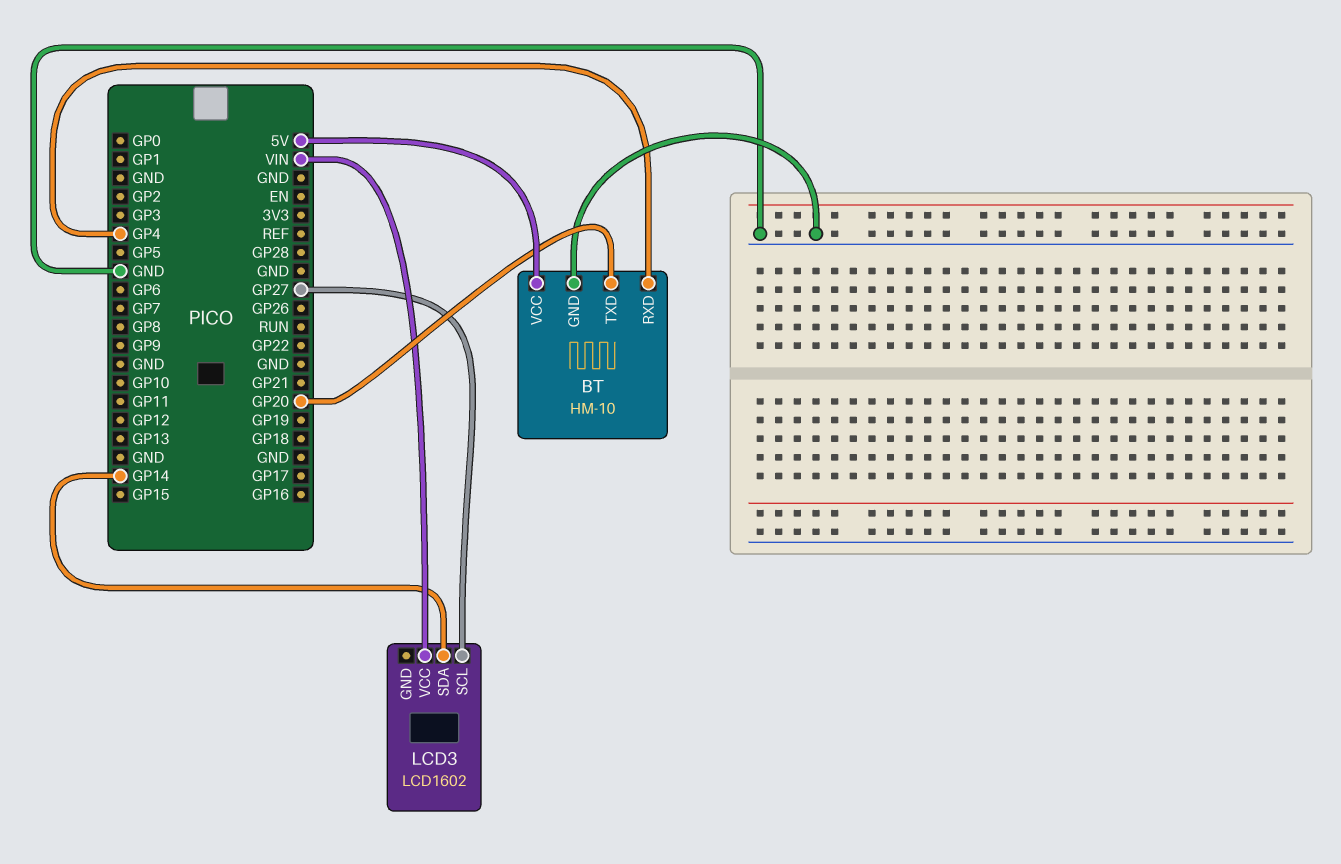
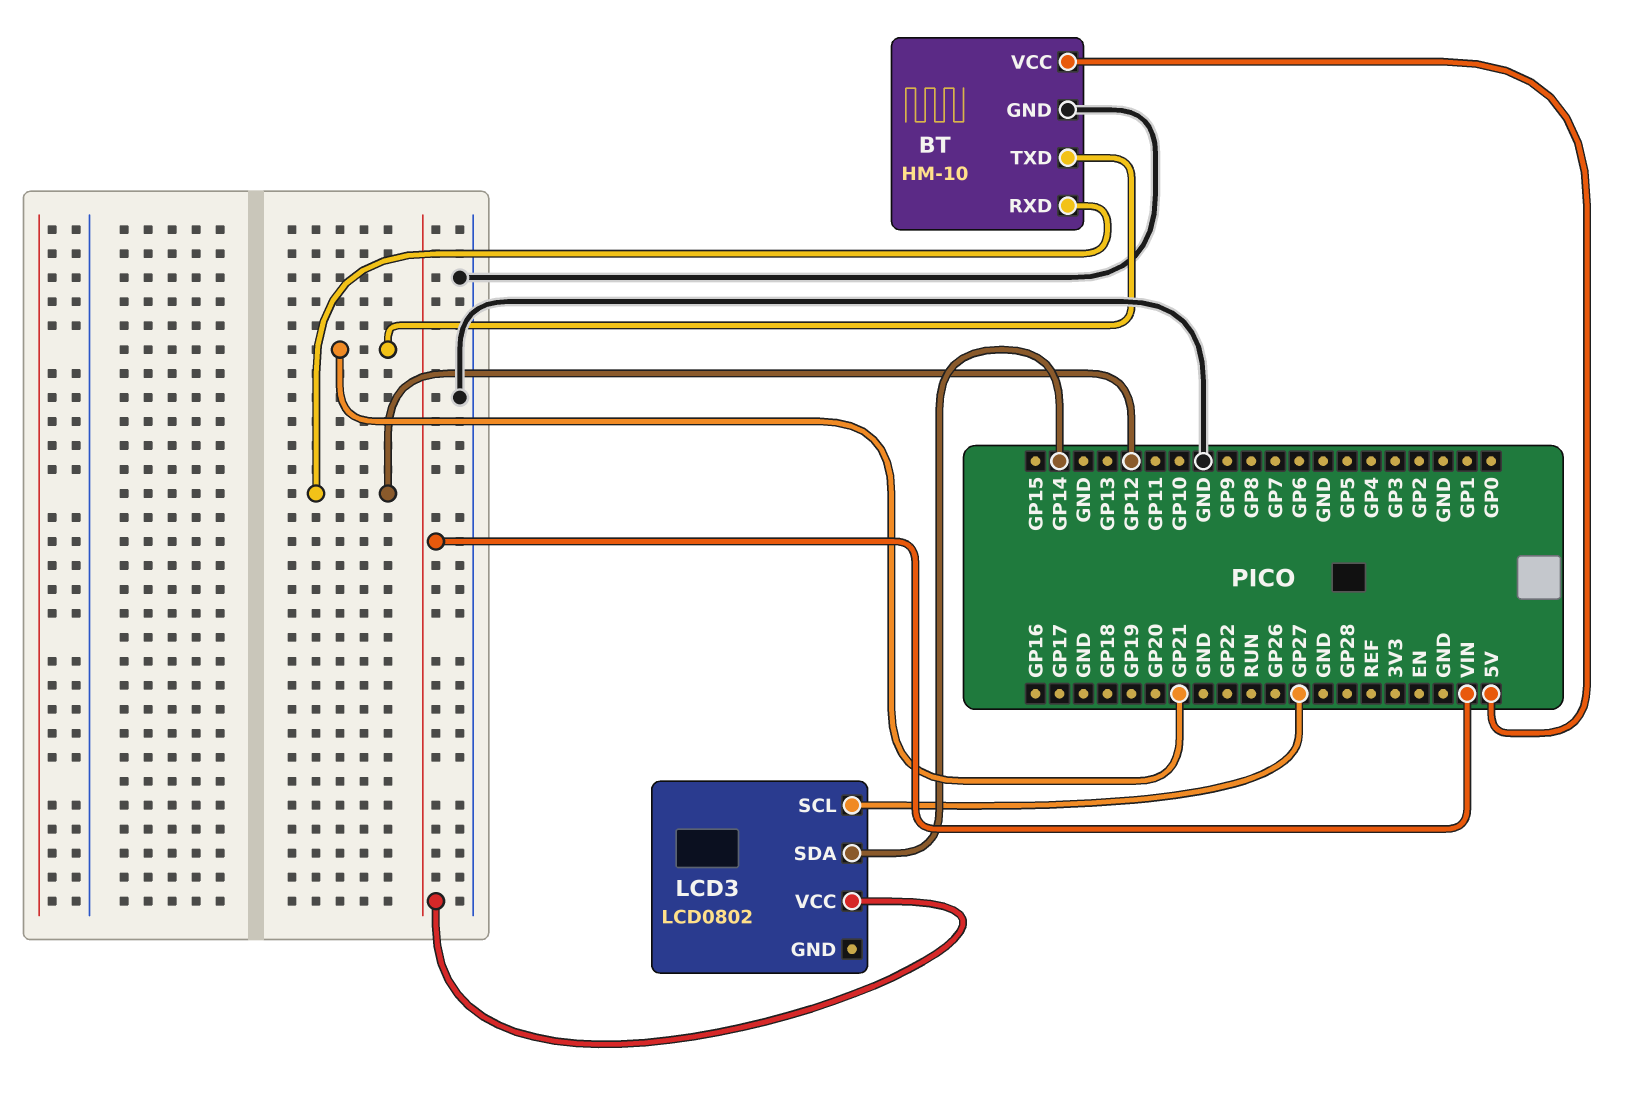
BT pin RXD: GP4 -> GP12
BT pin TXD: GP20 -> GP21
LCD3: LCD1602 -> LCD0802

